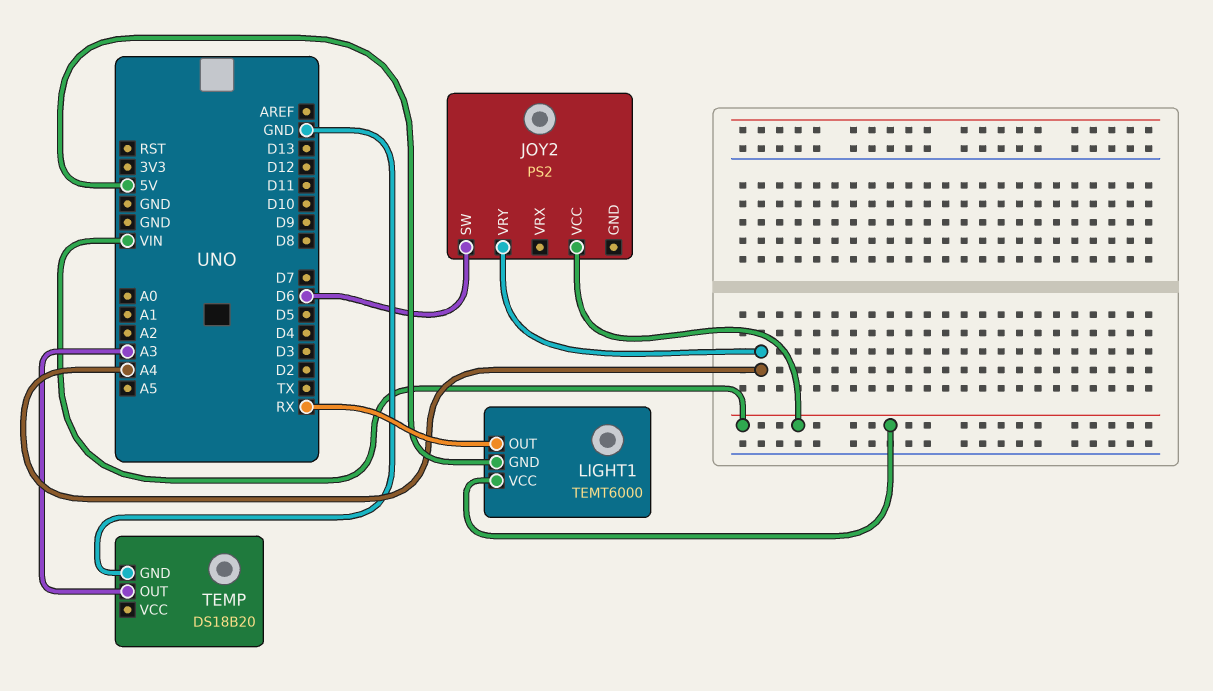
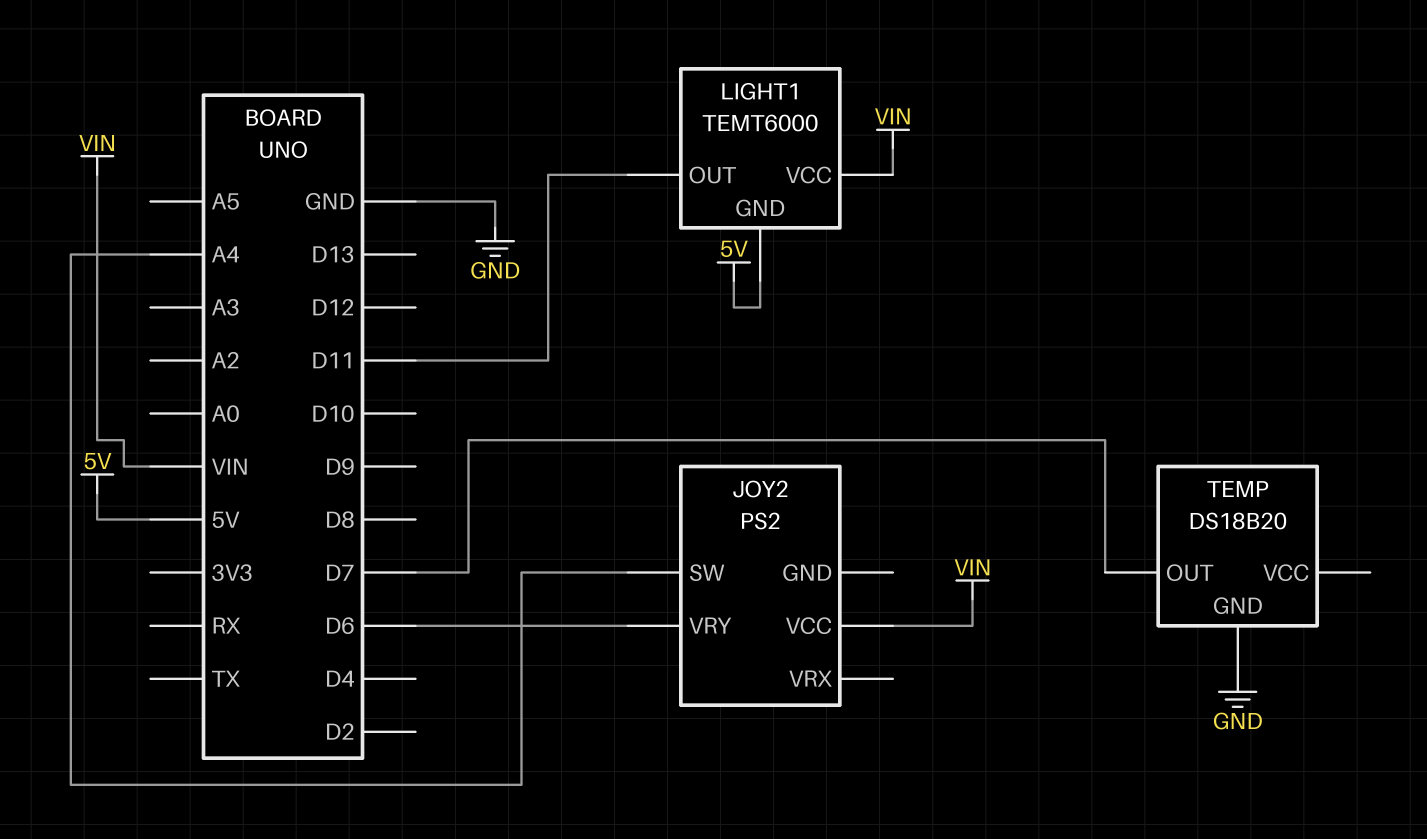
JOY2 pin SW: D6 -> A4
JOY2 pin VRY: A4 -> D6
LIGHT1 pin OUT: RX -> D11
TEMP pin OUT: A3 -> D7

